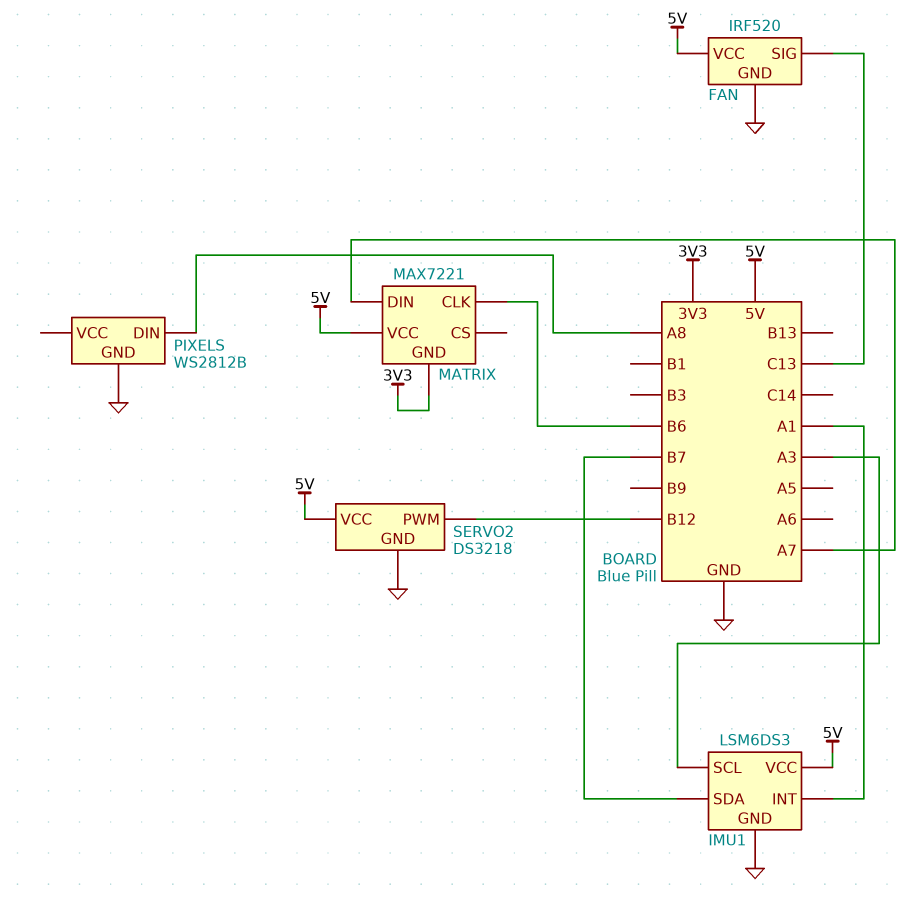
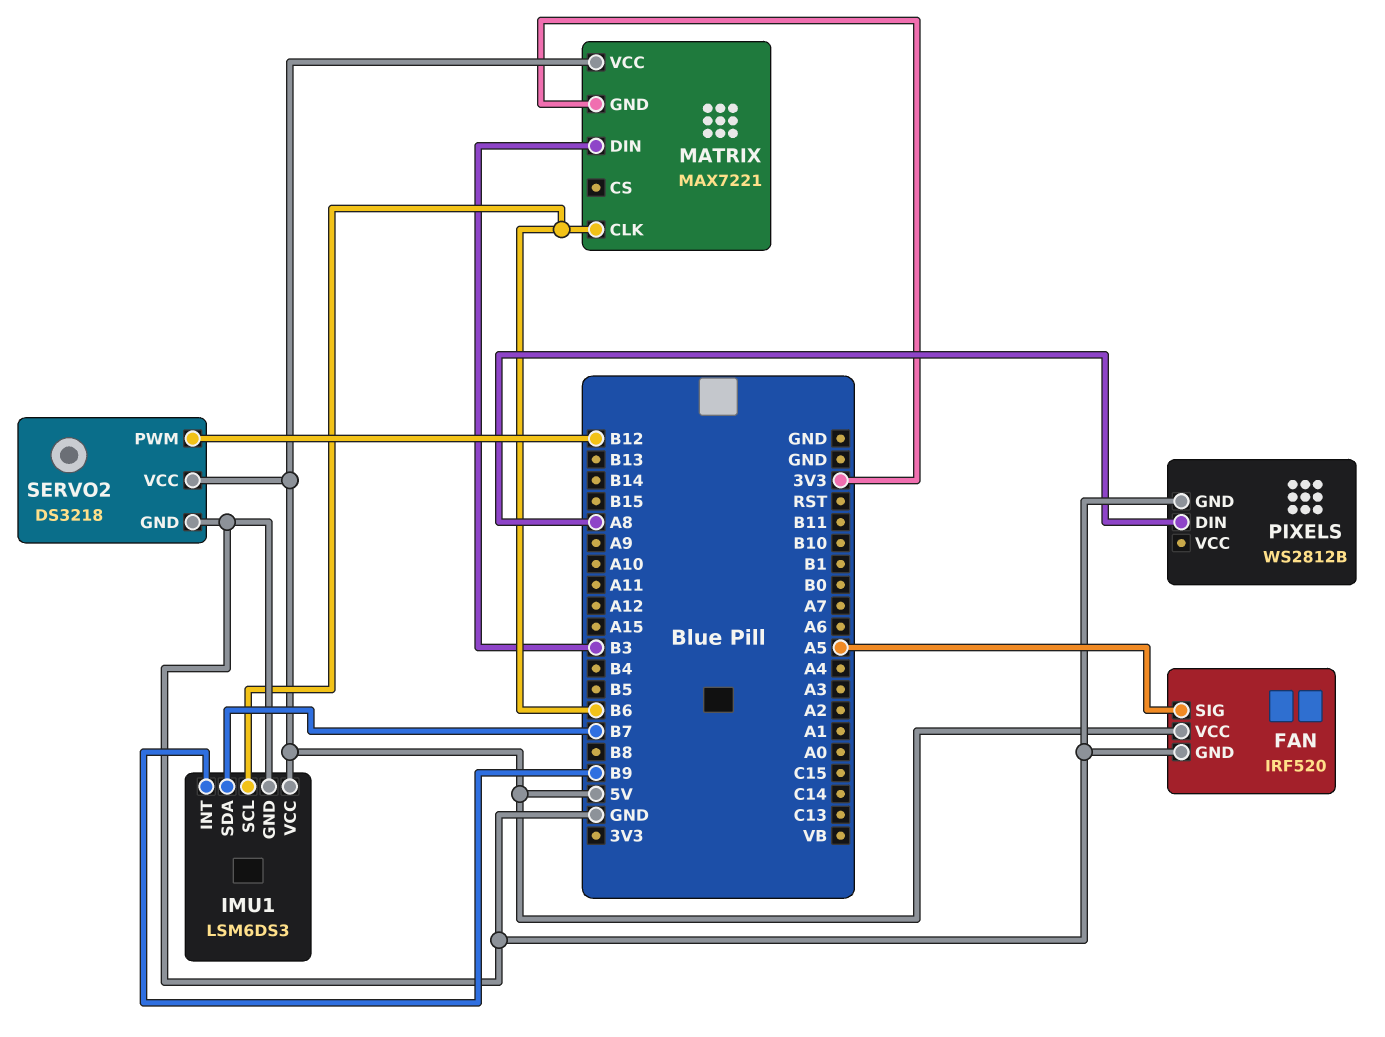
FAN pin SIG: C13 -> A5
IMU1 pin INT: A1 -> B9
IMU1 pin SCL: A3 -> B6
MATRIX pin DIN: A7 -> B3

